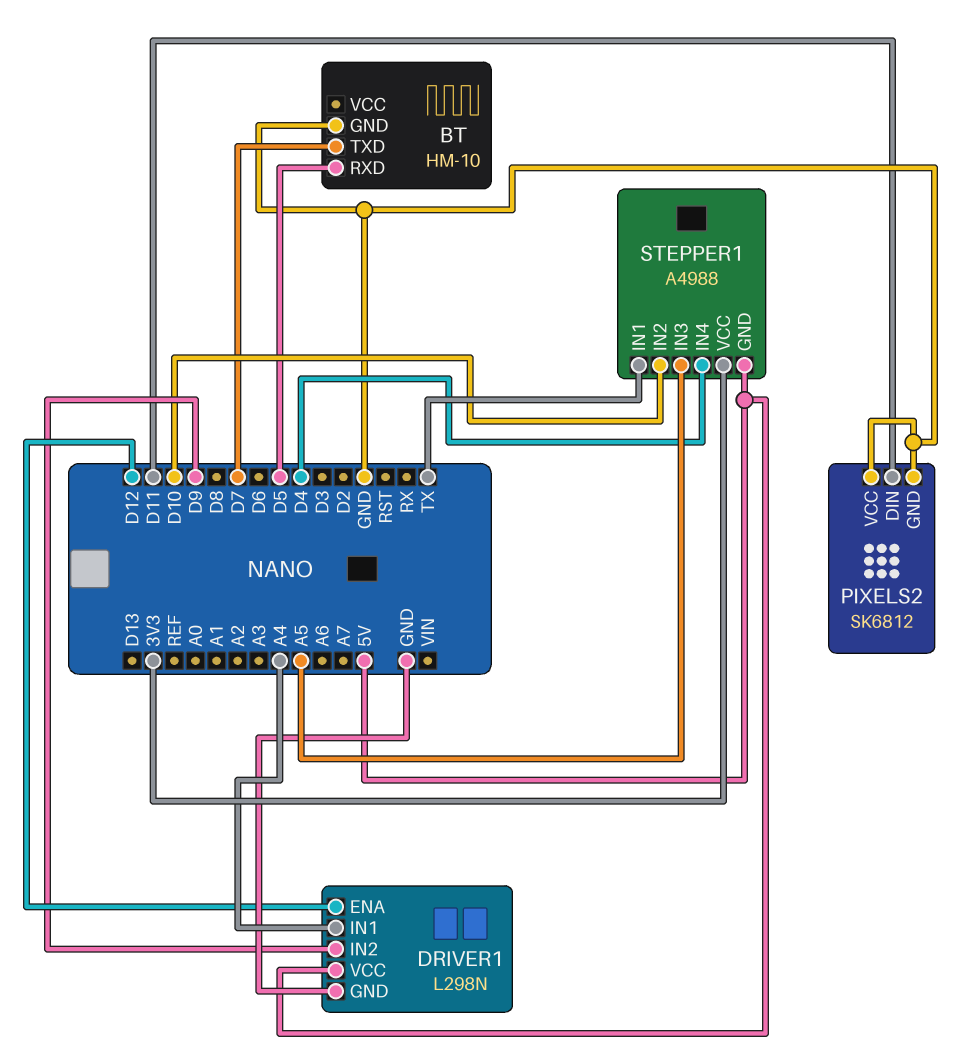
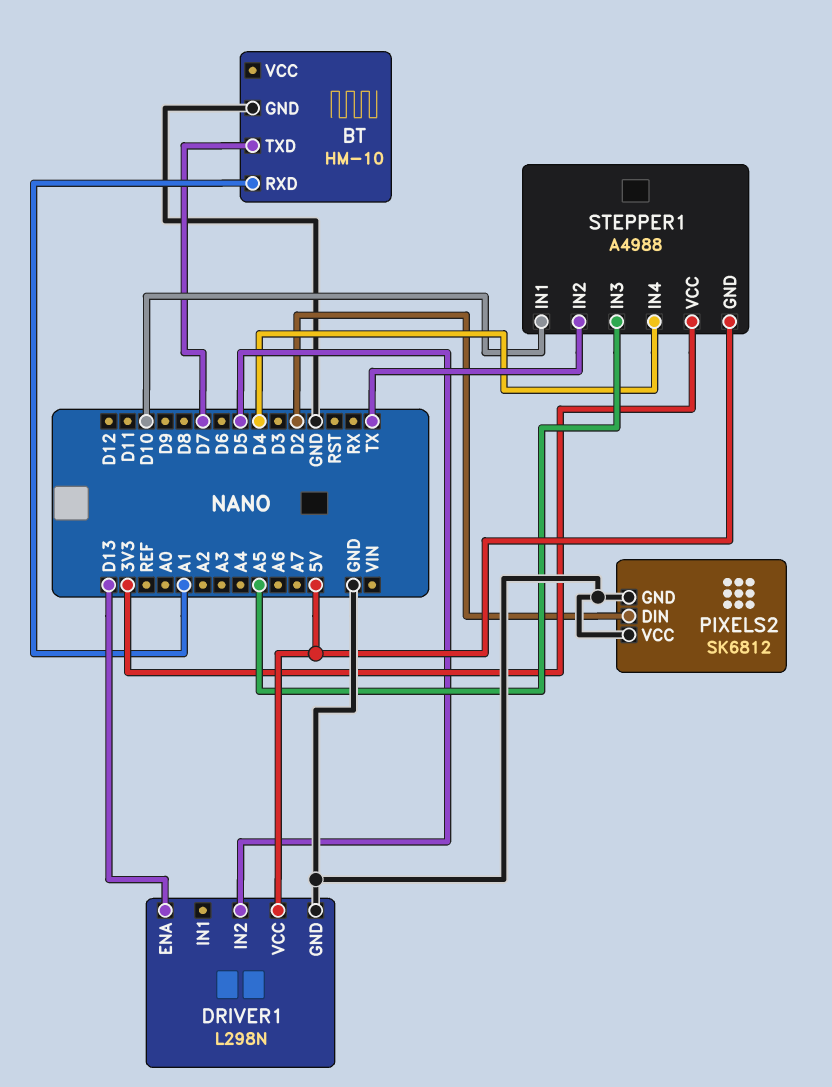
BT pin RXD: D5 -> A1
DRIVER1 pin ENA: D12 -> D13
DRIVER1 pin IN1: A4 -> none
DRIVER1 pin IN2: D9 -> D5
PIXELS2 pin DIN: D11 -> D2
STEPPER1 pin IN1: TX -> D10
STEPPER1 pin IN2: D10 -> TX

